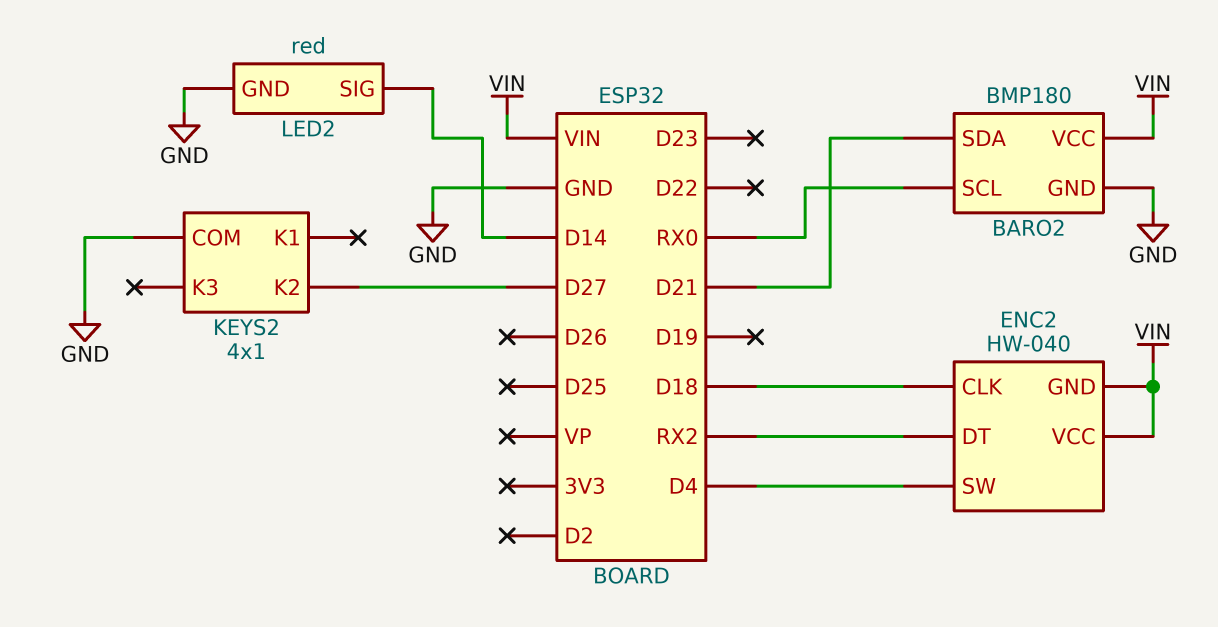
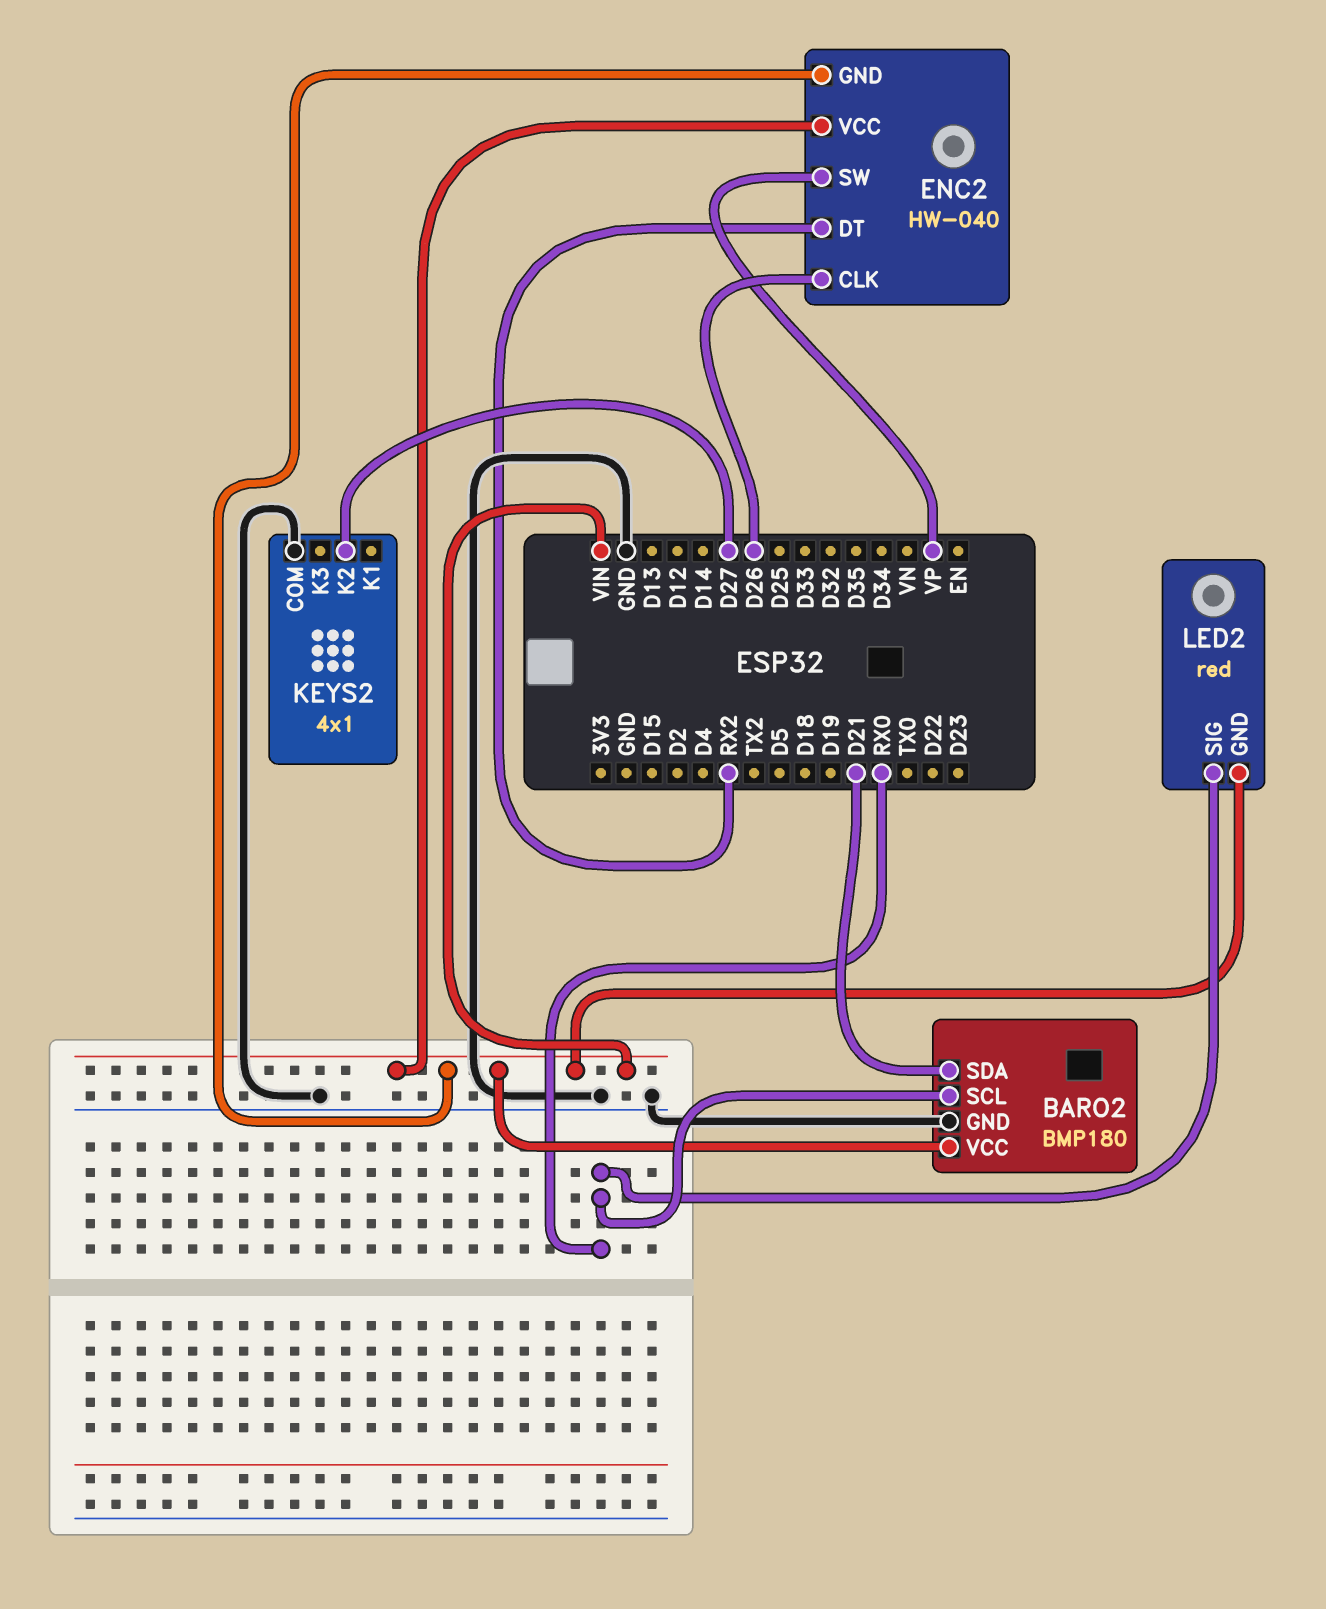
ENC2 pin CLK: D18 -> D26
ENC2 pin SW: D4 -> VP
LED2 pin GND: GND -> VIN
LED2 pin SIG: D14 -> RX0

